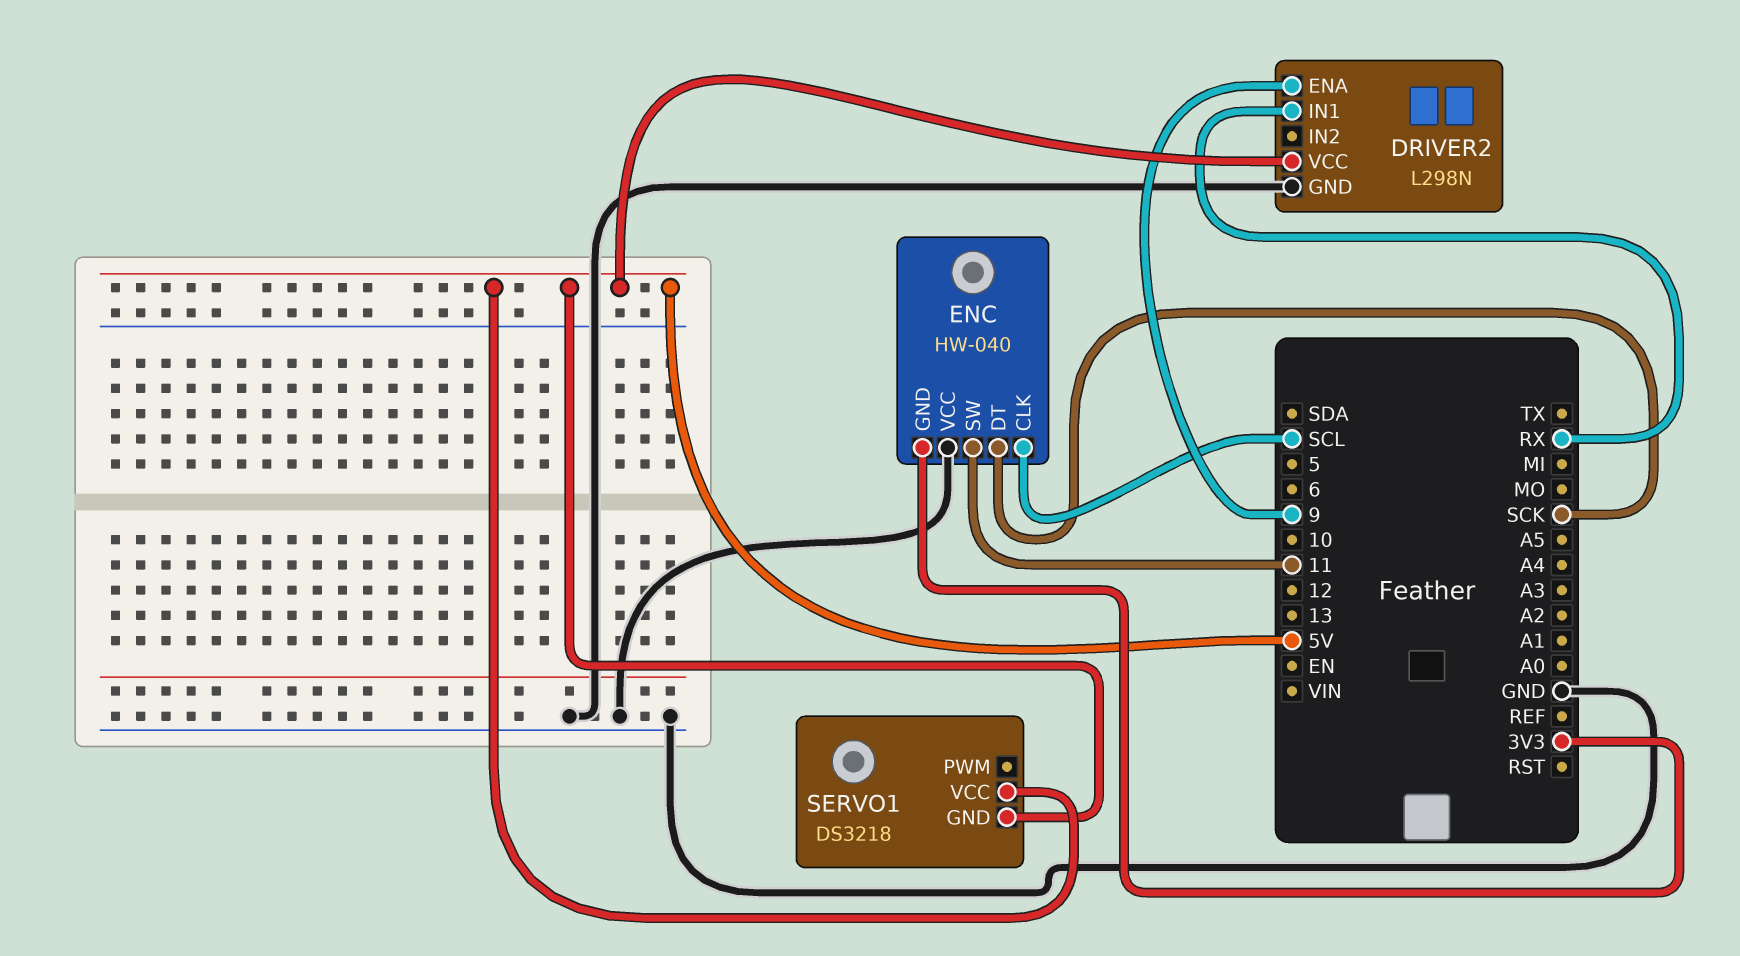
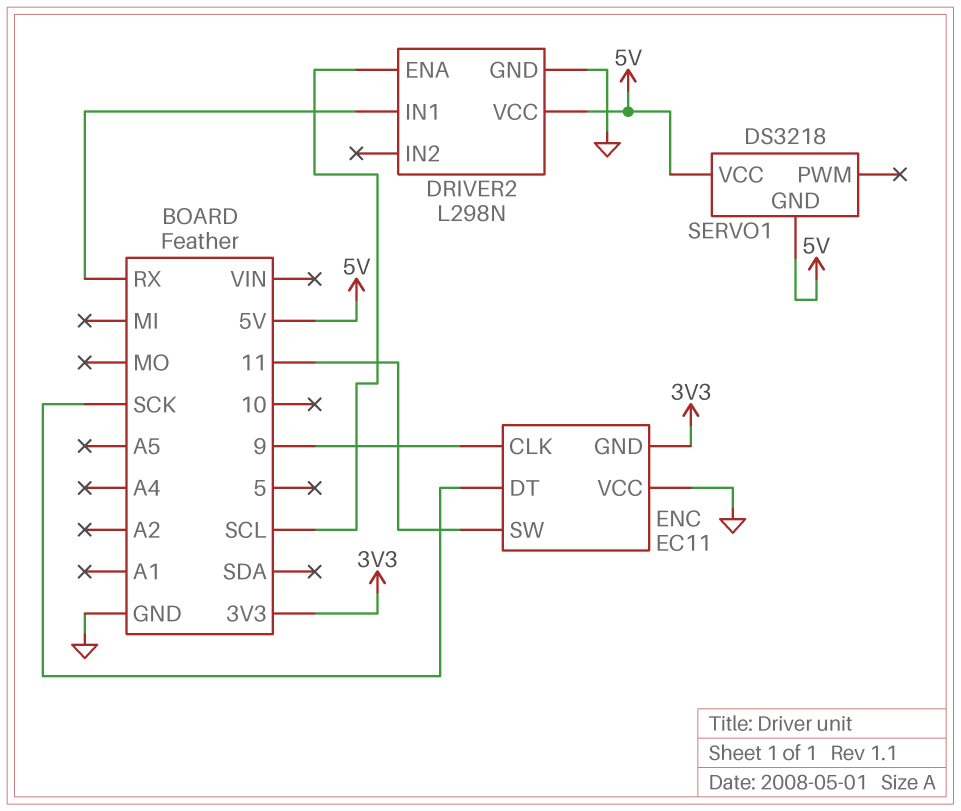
DRIVER2 pin ENA: 9 -> SCL
ENC: HW-040 -> EC11
ENC pin CLK: SCL -> 9

